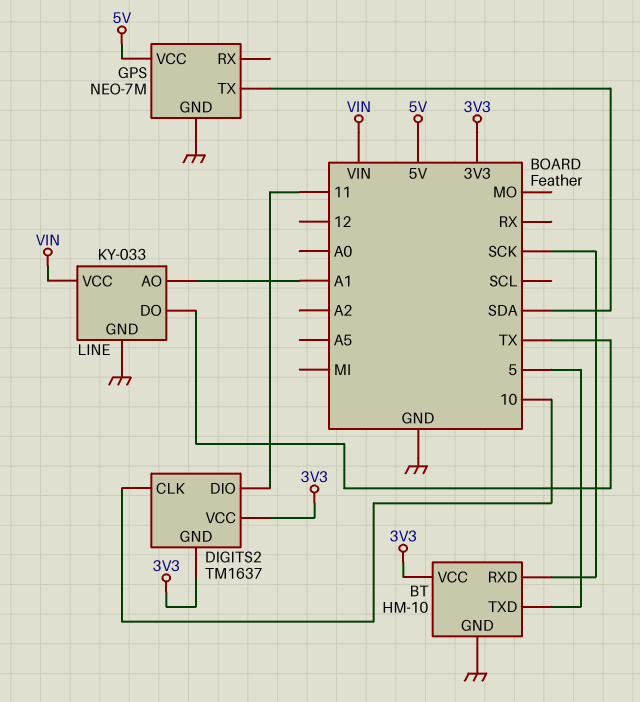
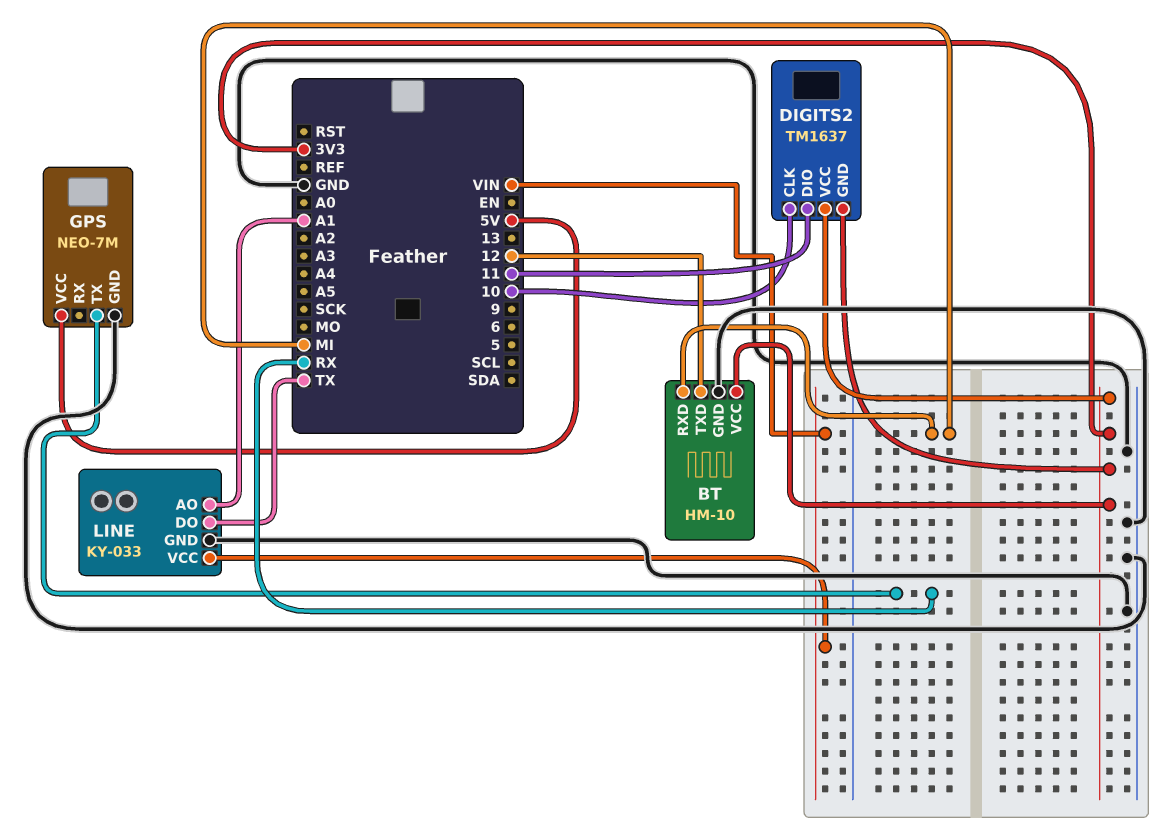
BT pin RXD: SCK -> MI
BT pin TXD: 5 -> 12
GPS pin TX: SDA -> RX

